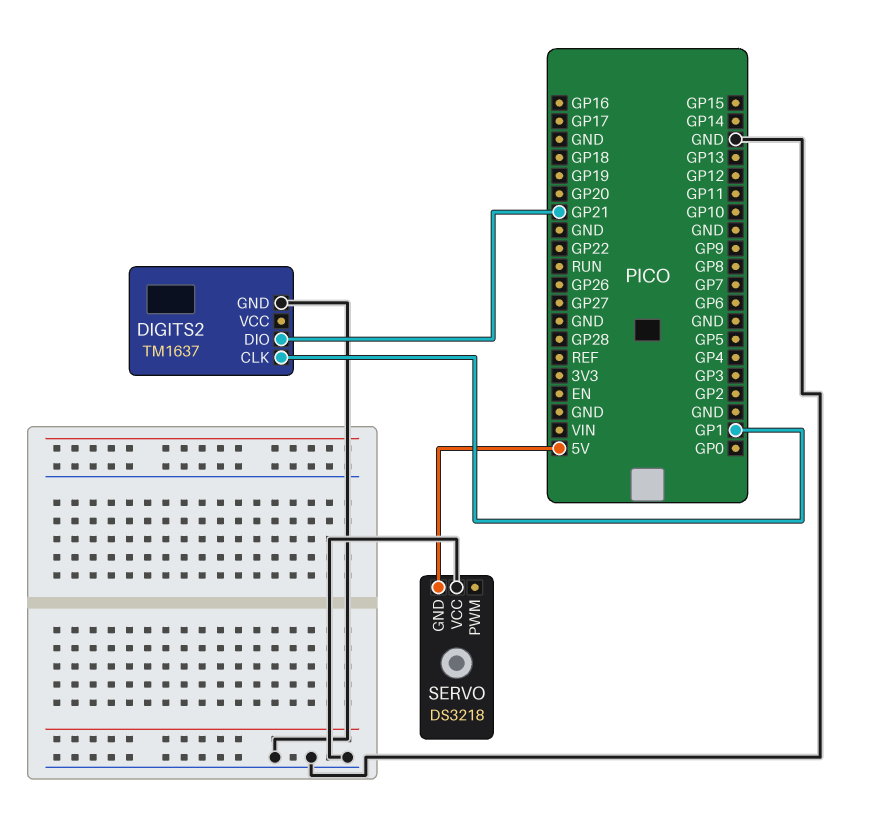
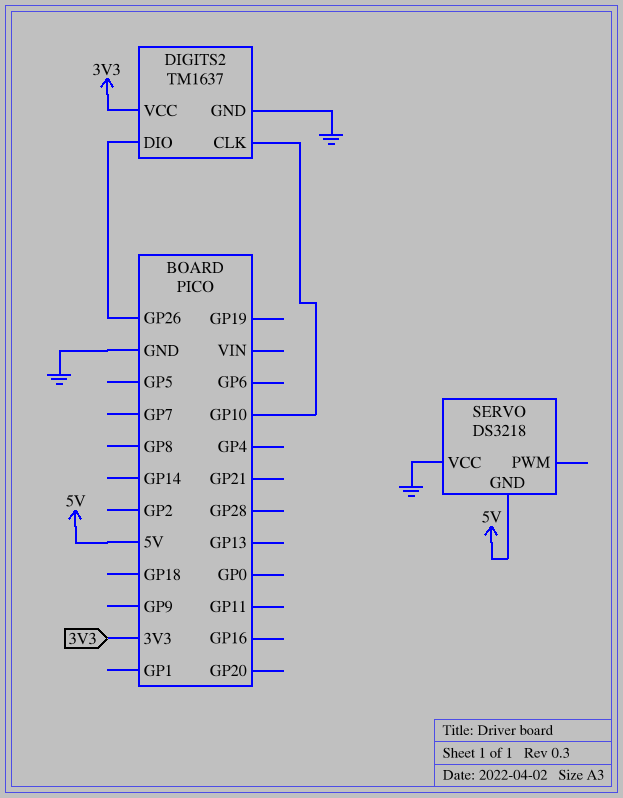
DIGITS2 pin CLK: GP1 -> GP10
DIGITS2 pin DIO: GP21 -> GP26
DIGITS2 pin VCC: none -> 3V3

